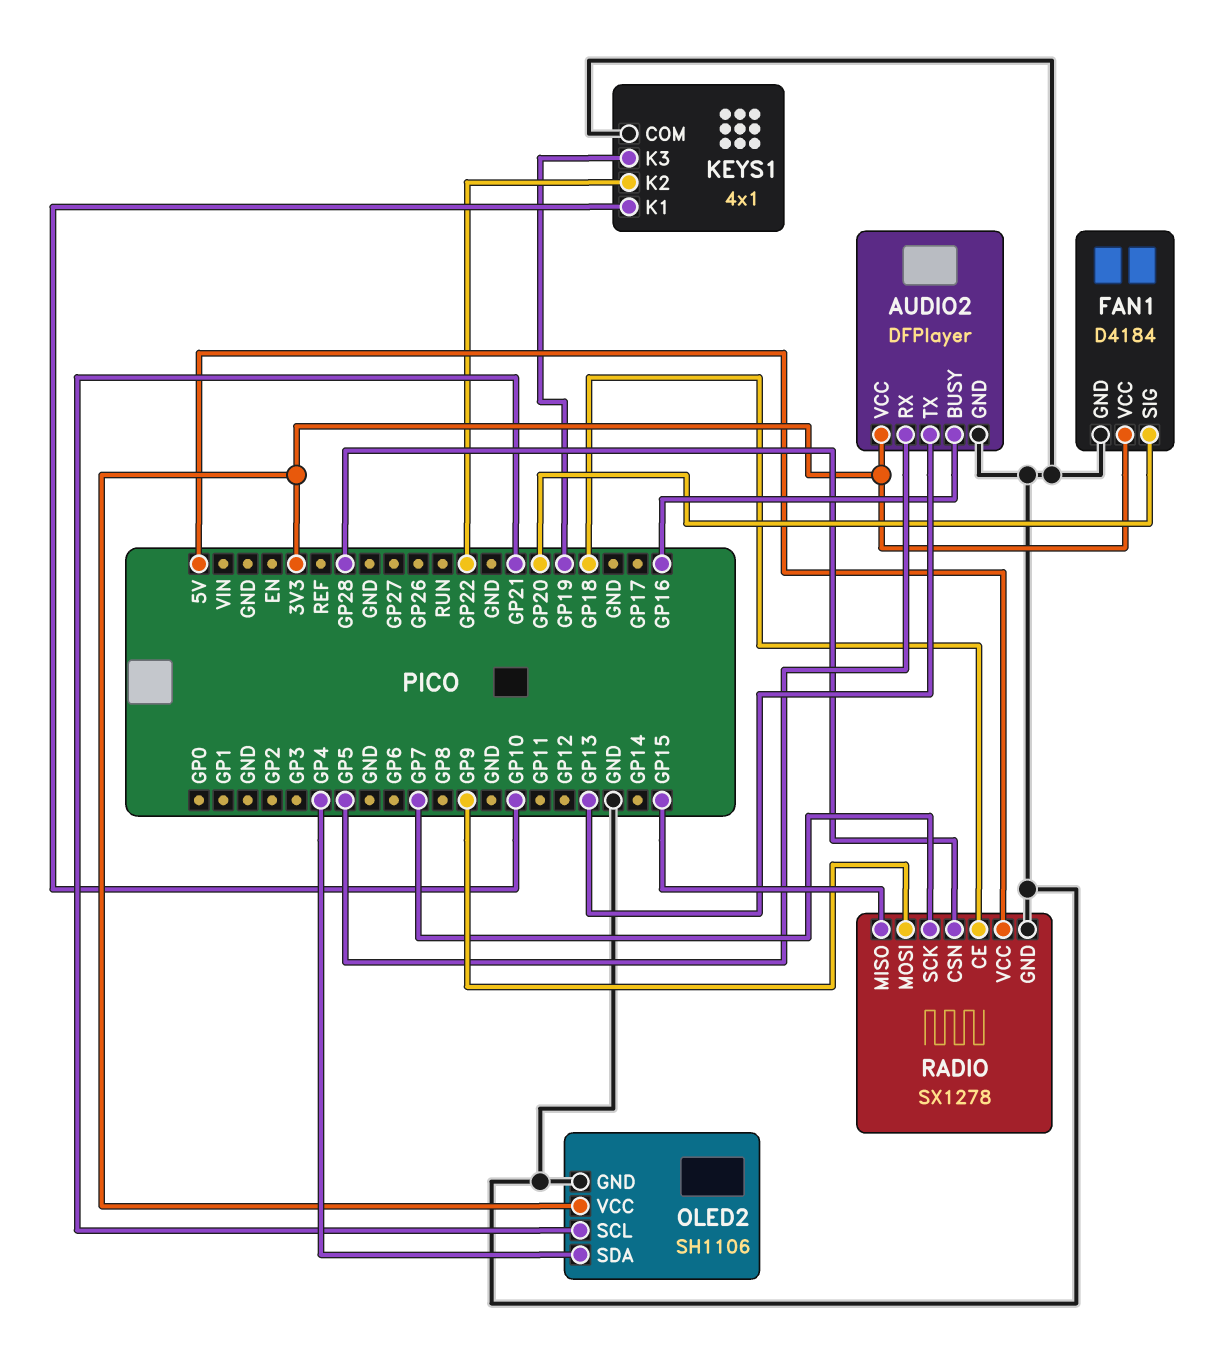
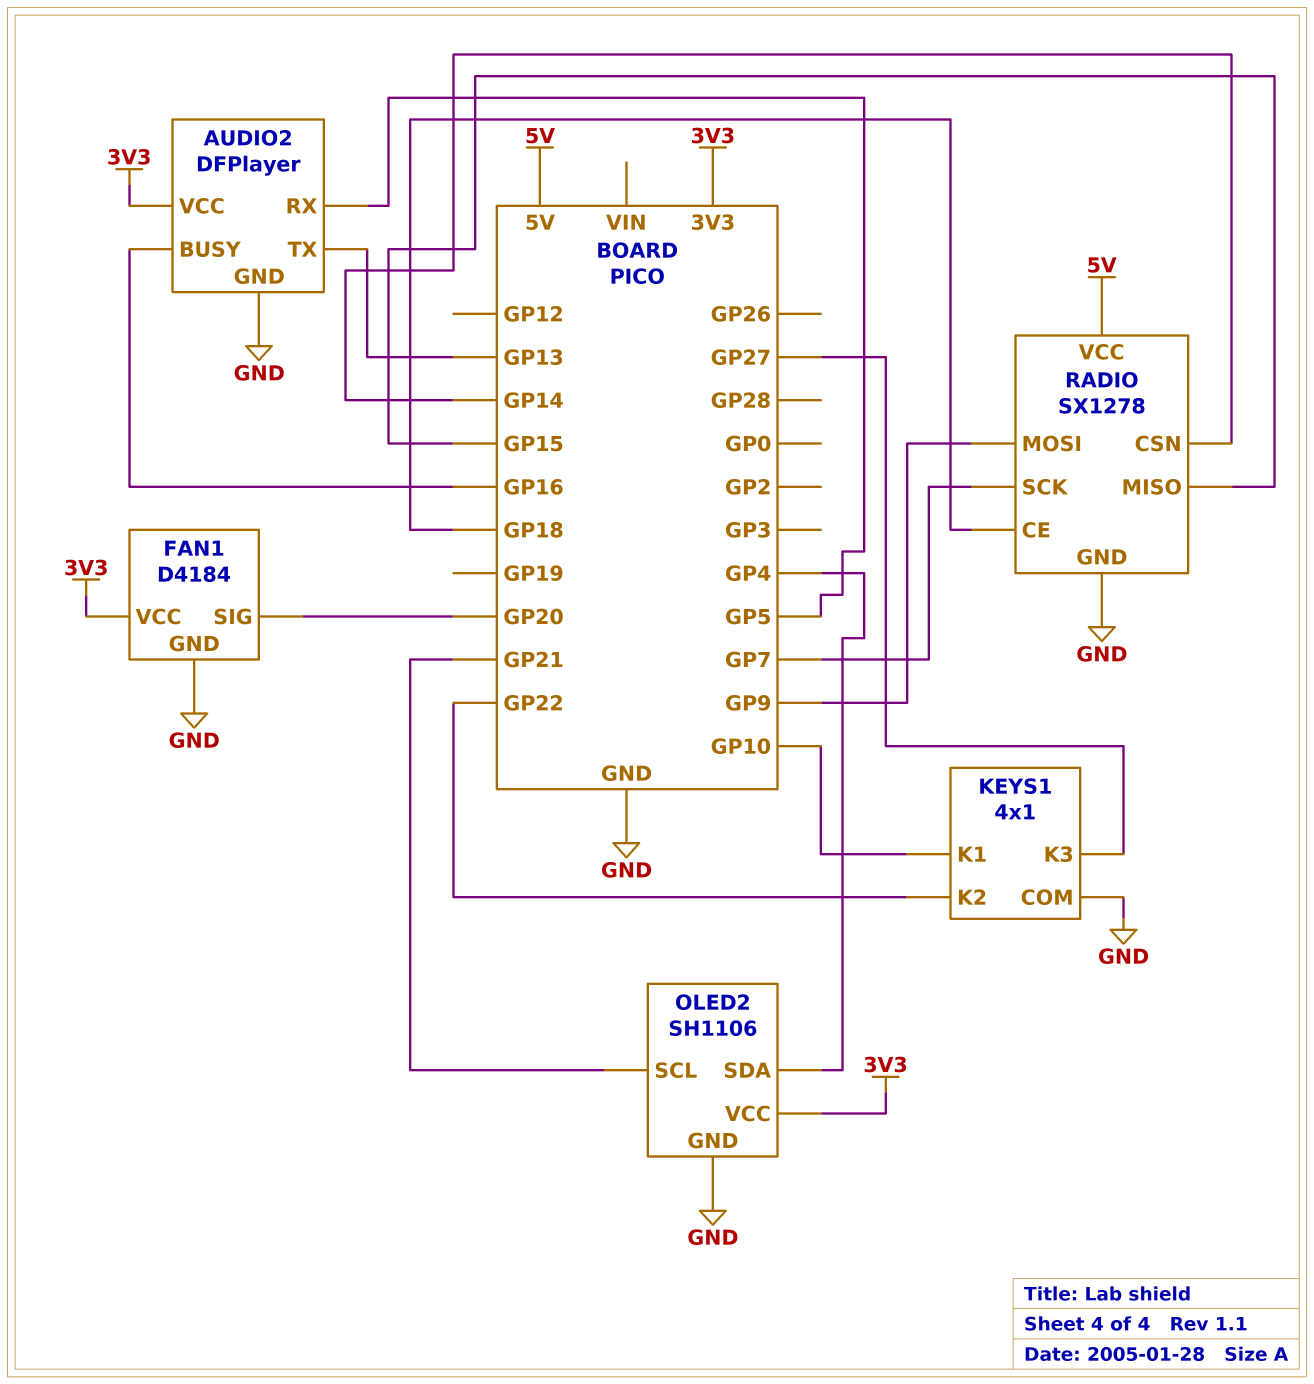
KEYS1 pin K3: GP19 -> GP27
RADIO pin CSN: GP28 -> GP14

